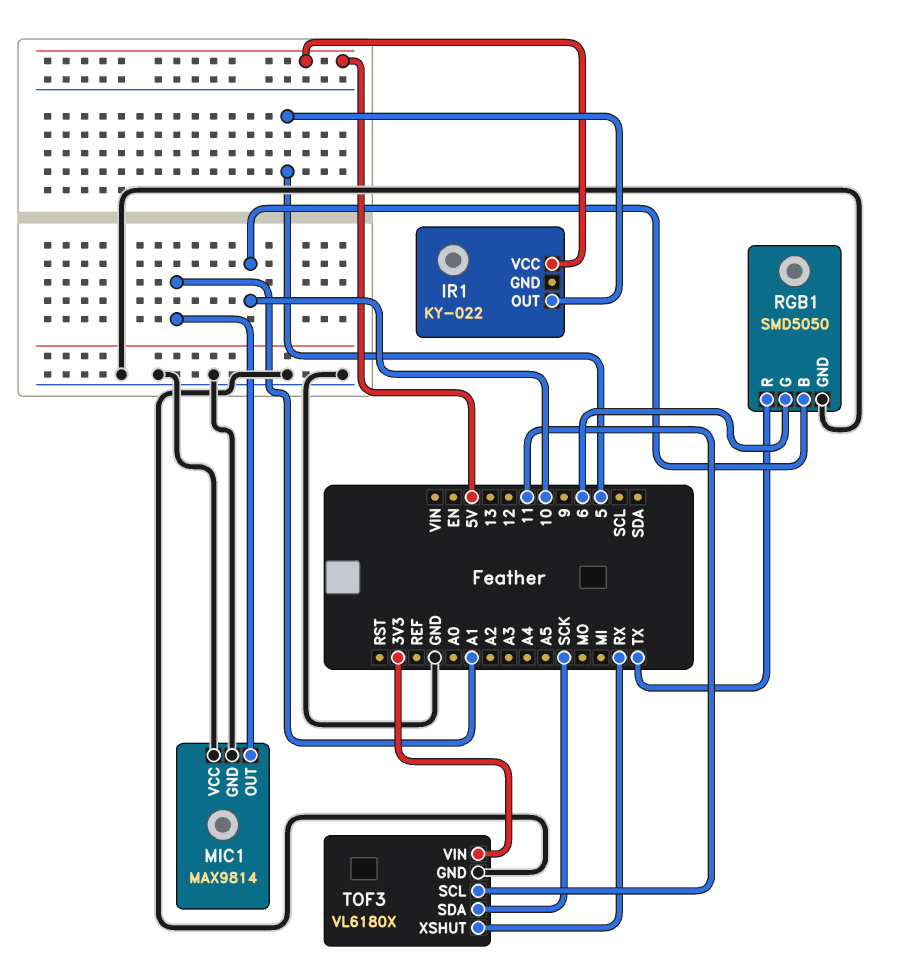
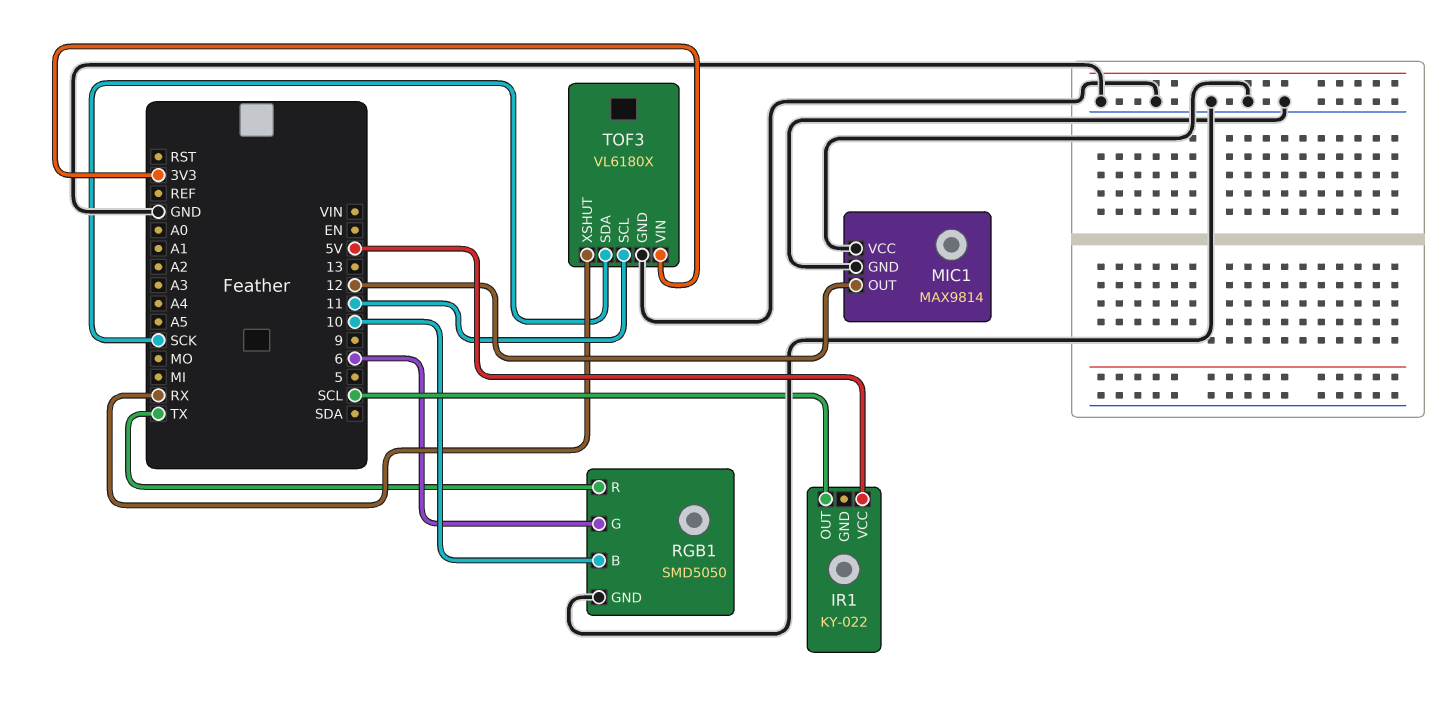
IR1 pin OUT: 5 -> SCL
MIC1 pin OUT: A1 -> 12

